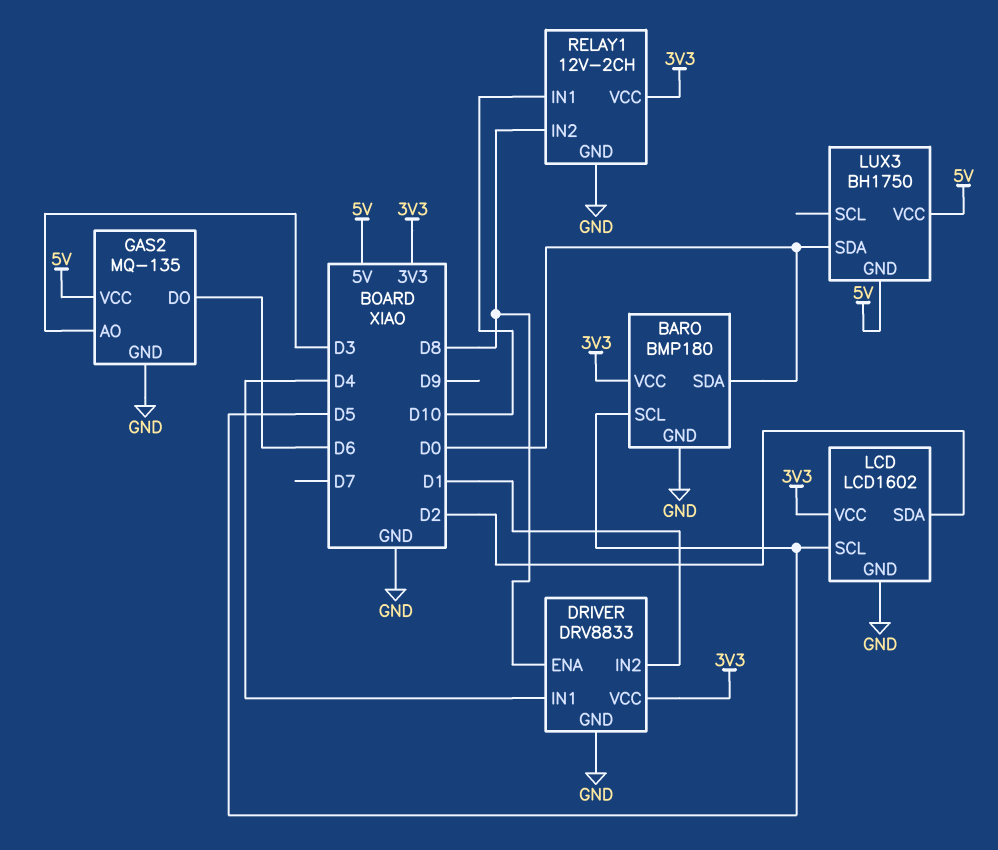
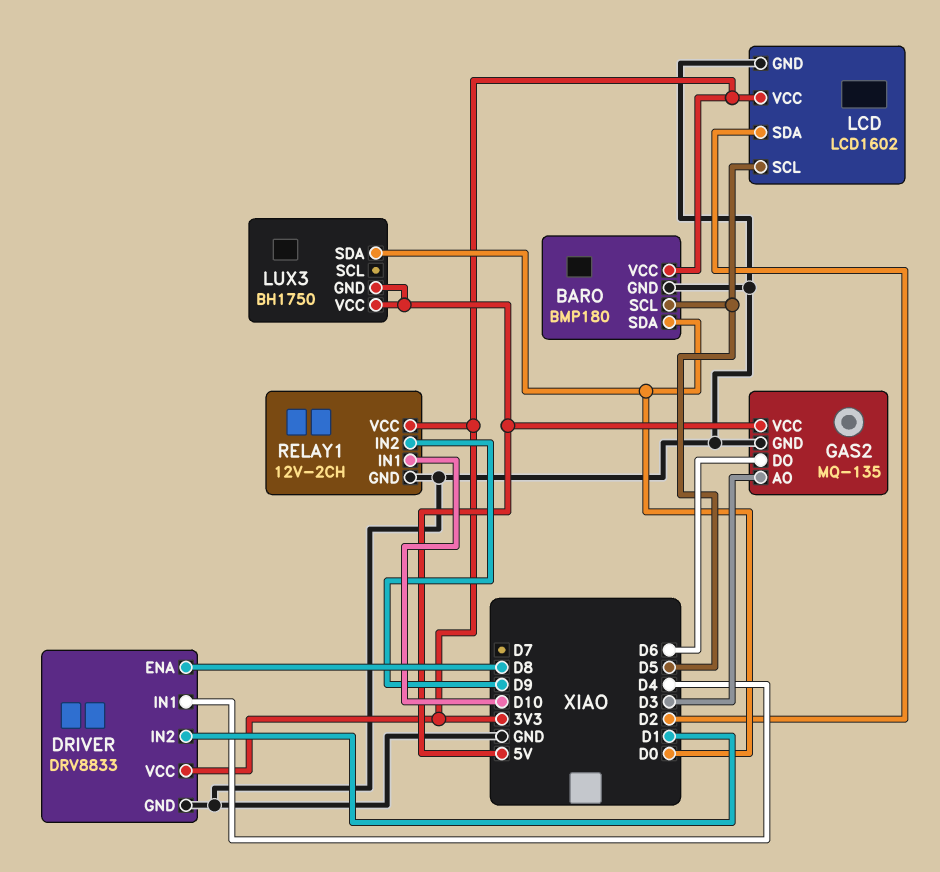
RELAY1 pin IN2: D8 -> D9

